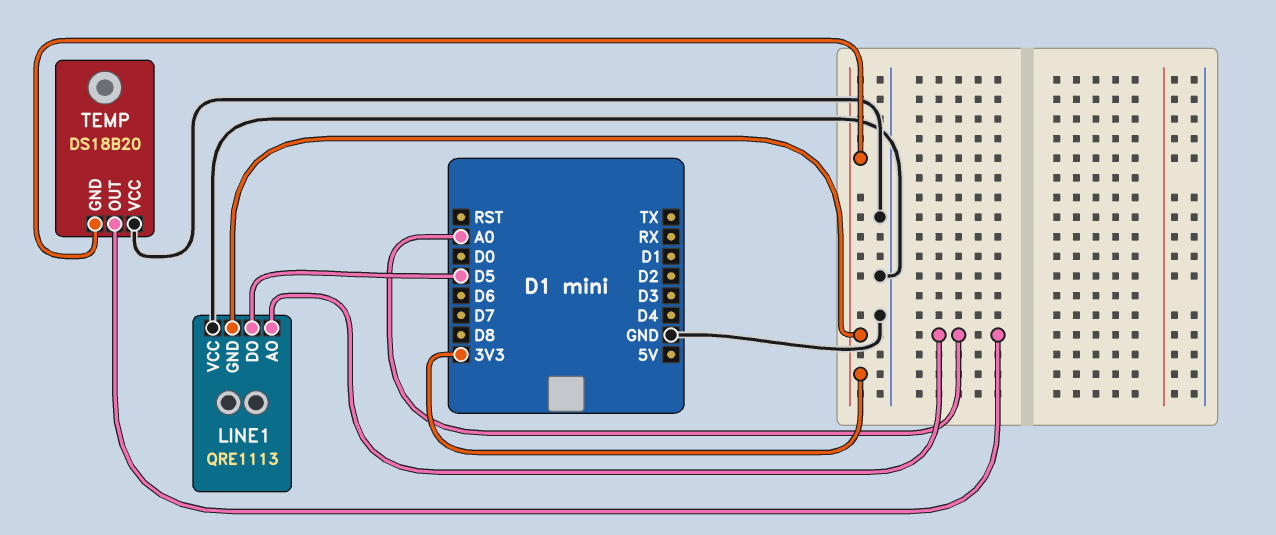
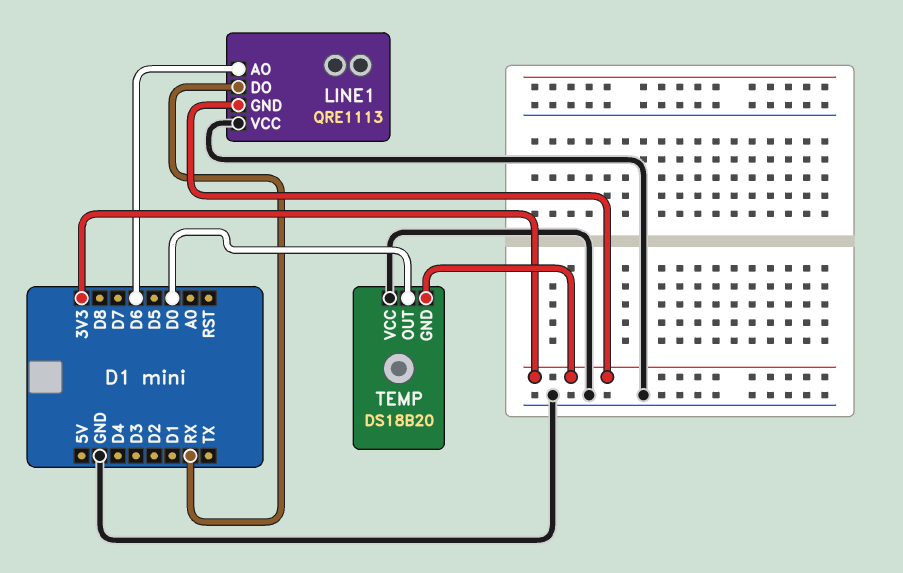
LINE1 pin AO: A0 -> D6
LINE1 pin DO: D5 -> RX
TEMP pin OUT: A0 -> D0

